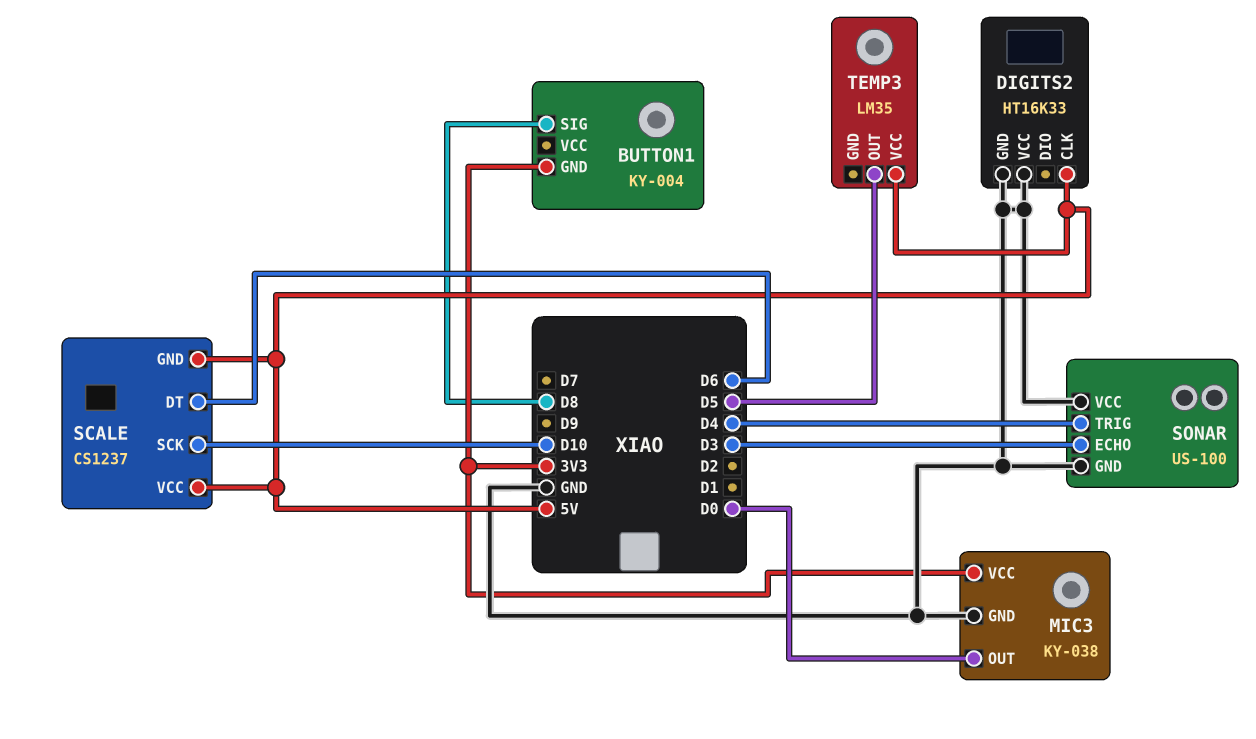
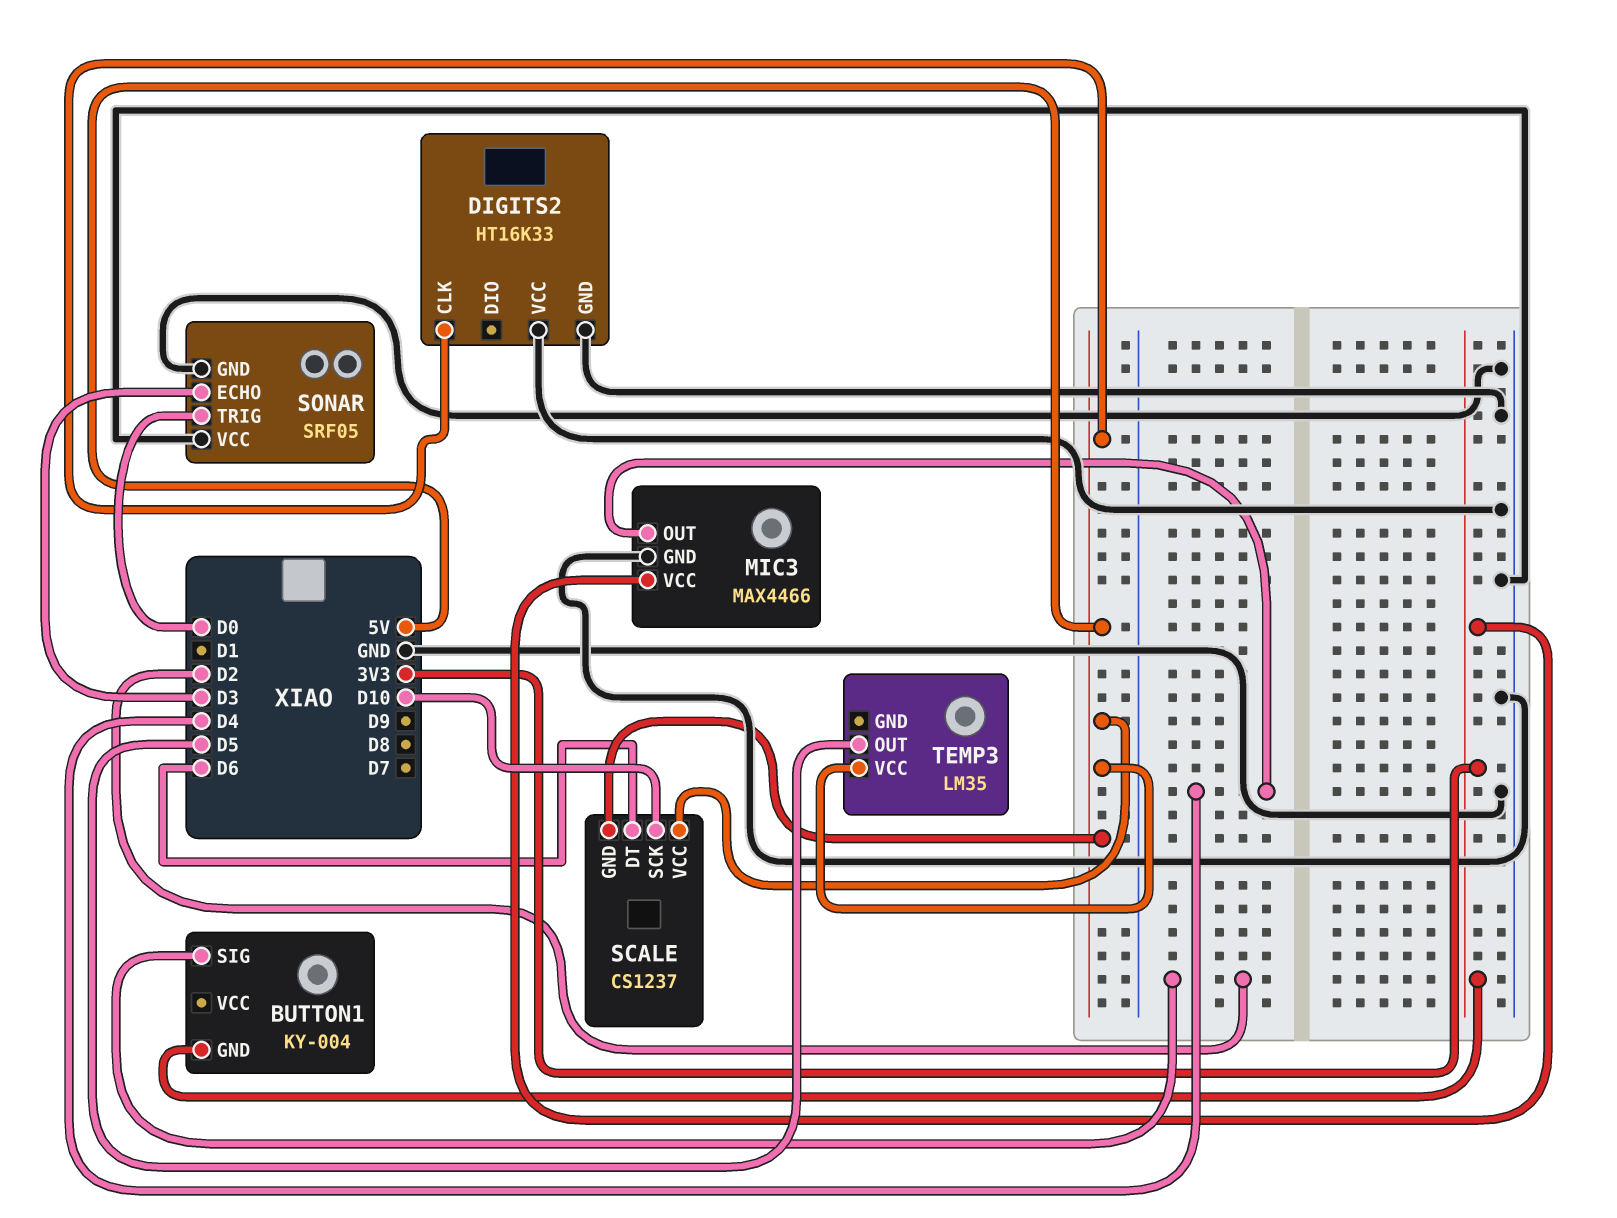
BUTTON1 pin SIG: D8 -> D2
MIC3: KY-038 -> MAX4466
MIC3 pin OUT: D0 -> D4
SONAR: US-100 -> SRF05
SONAR pin TRIG: D4 -> D0

